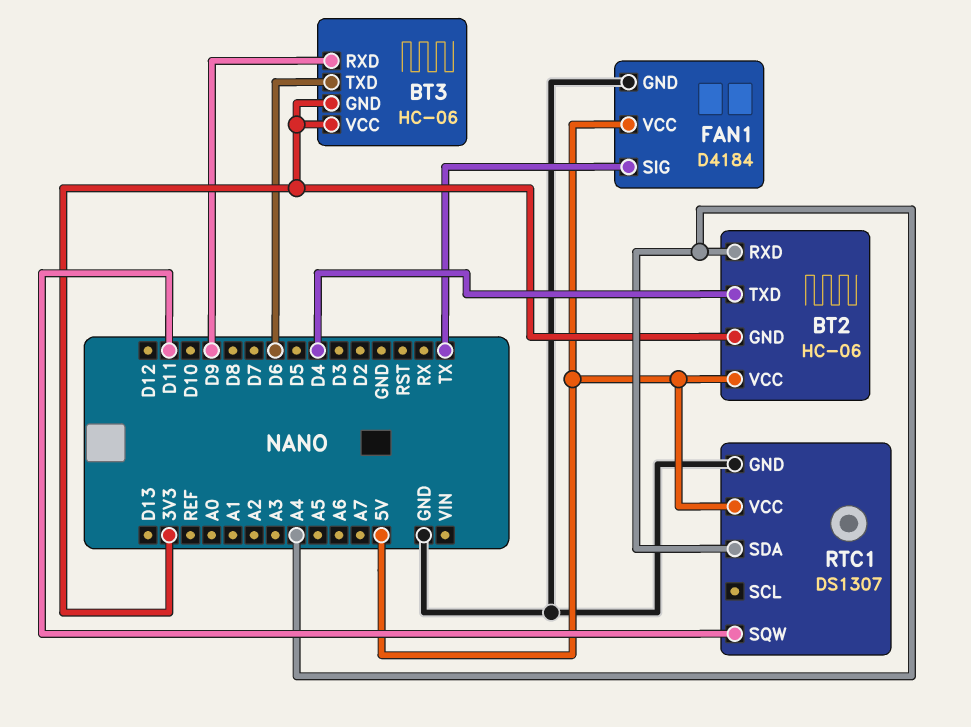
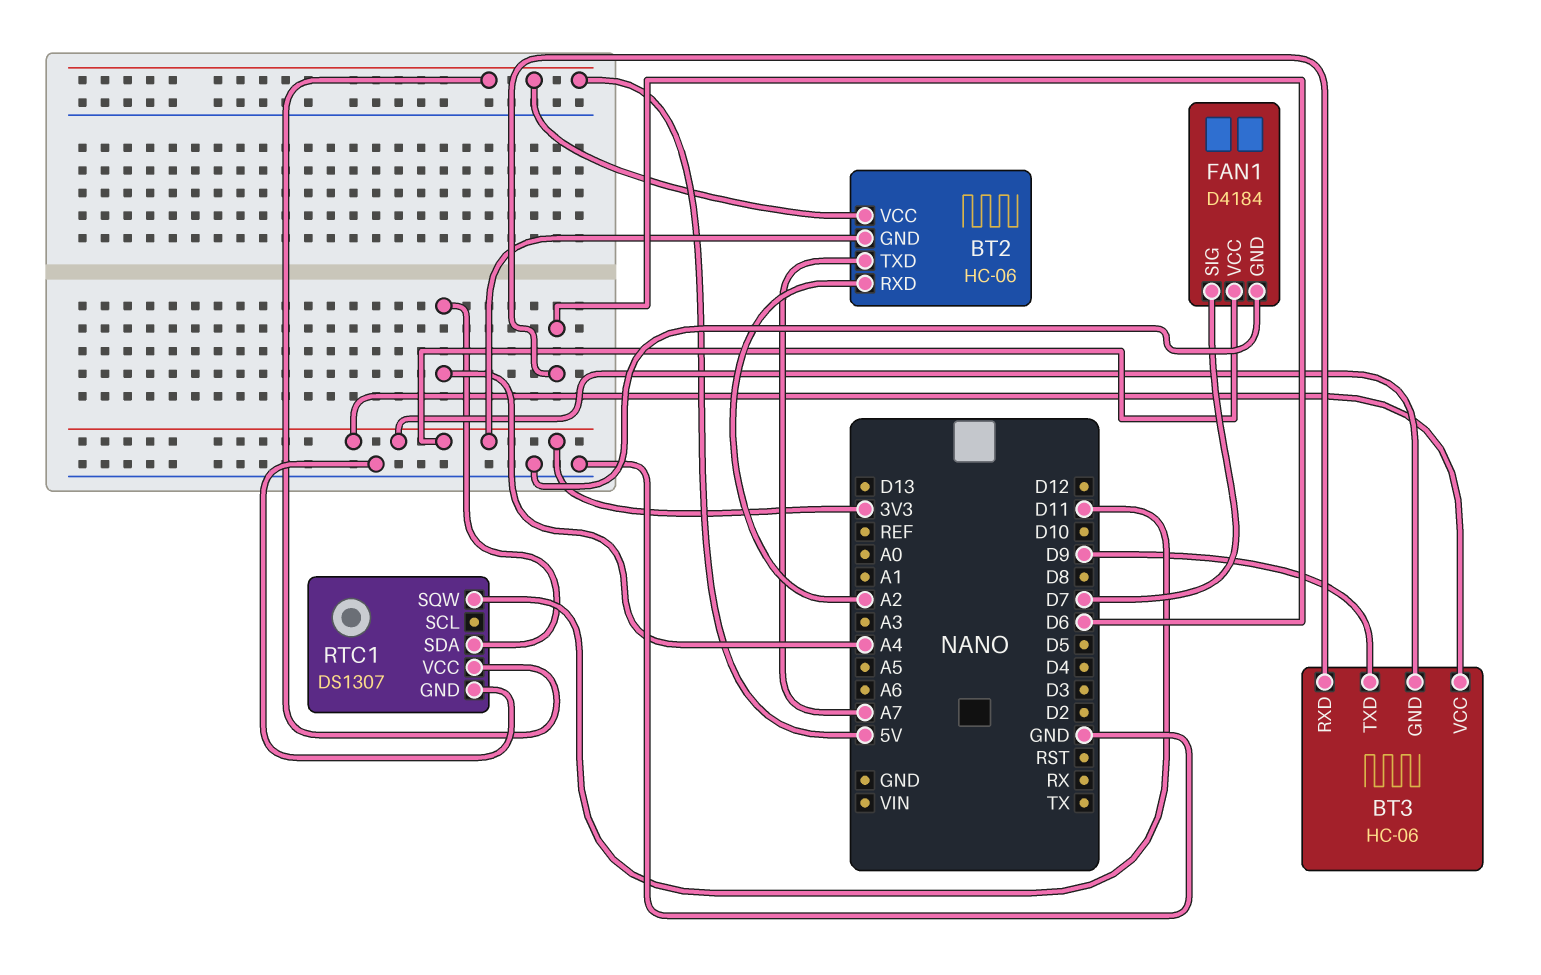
BT2 pin RXD: A4 -> A2
BT2 pin TXD: D4 -> A7
BT3 pin RXD: D9 -> D6
BT3 pin TXD: D6 -> D9
FAN1 pin SIG: TX -> D7
FAN1 pin VCC: 5V -> 3V3

